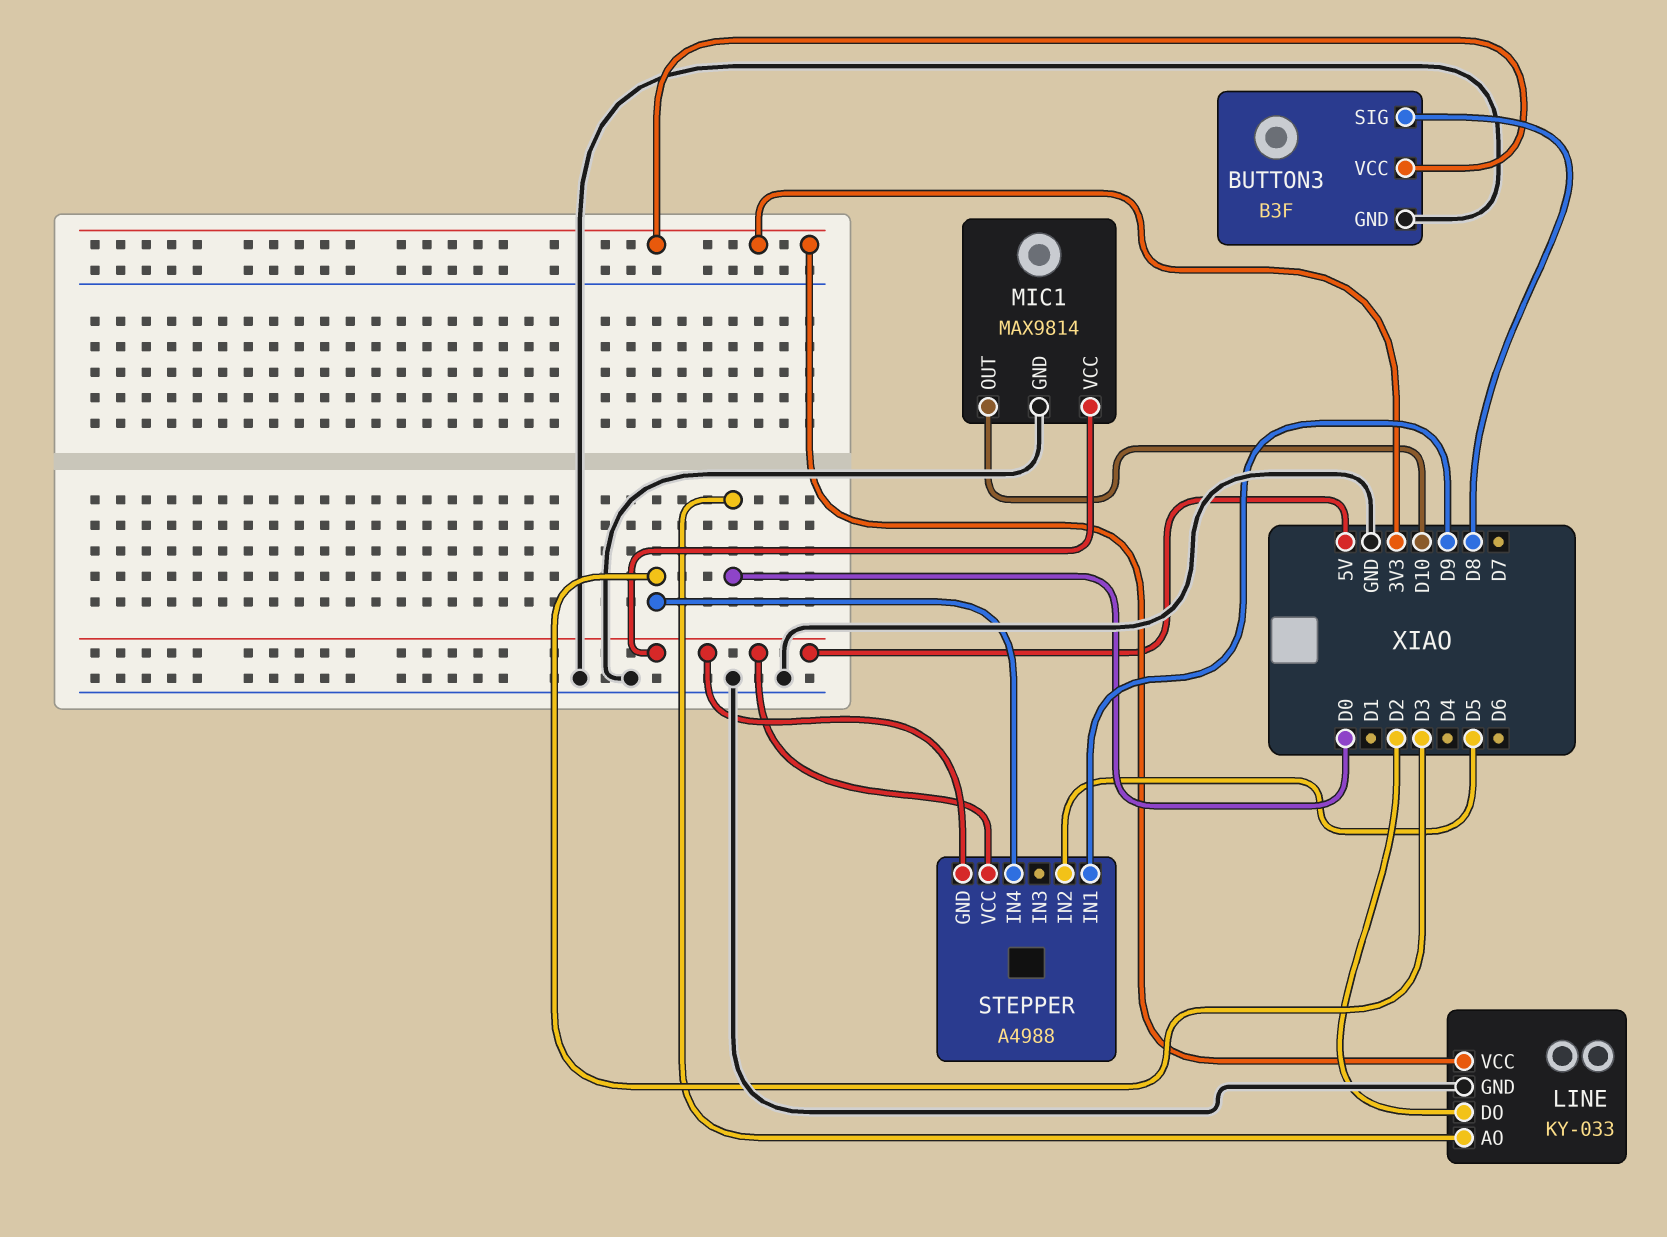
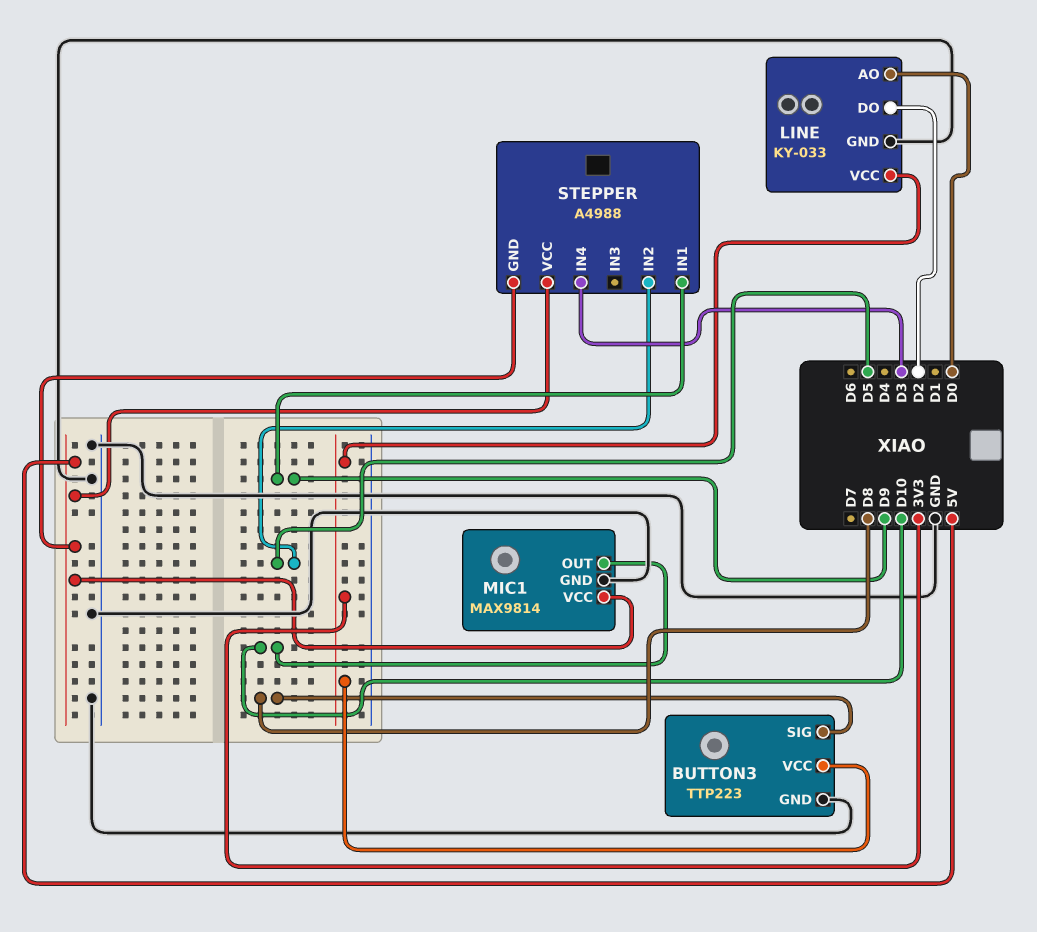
BUTTON3: B3F -> TTP223

